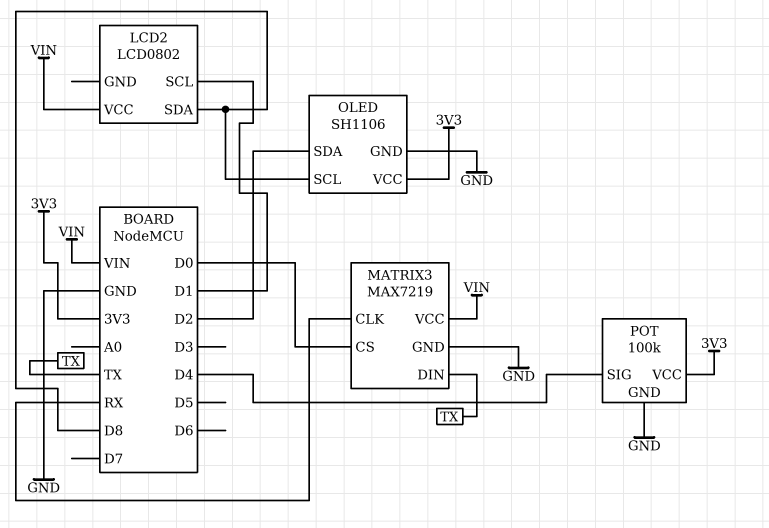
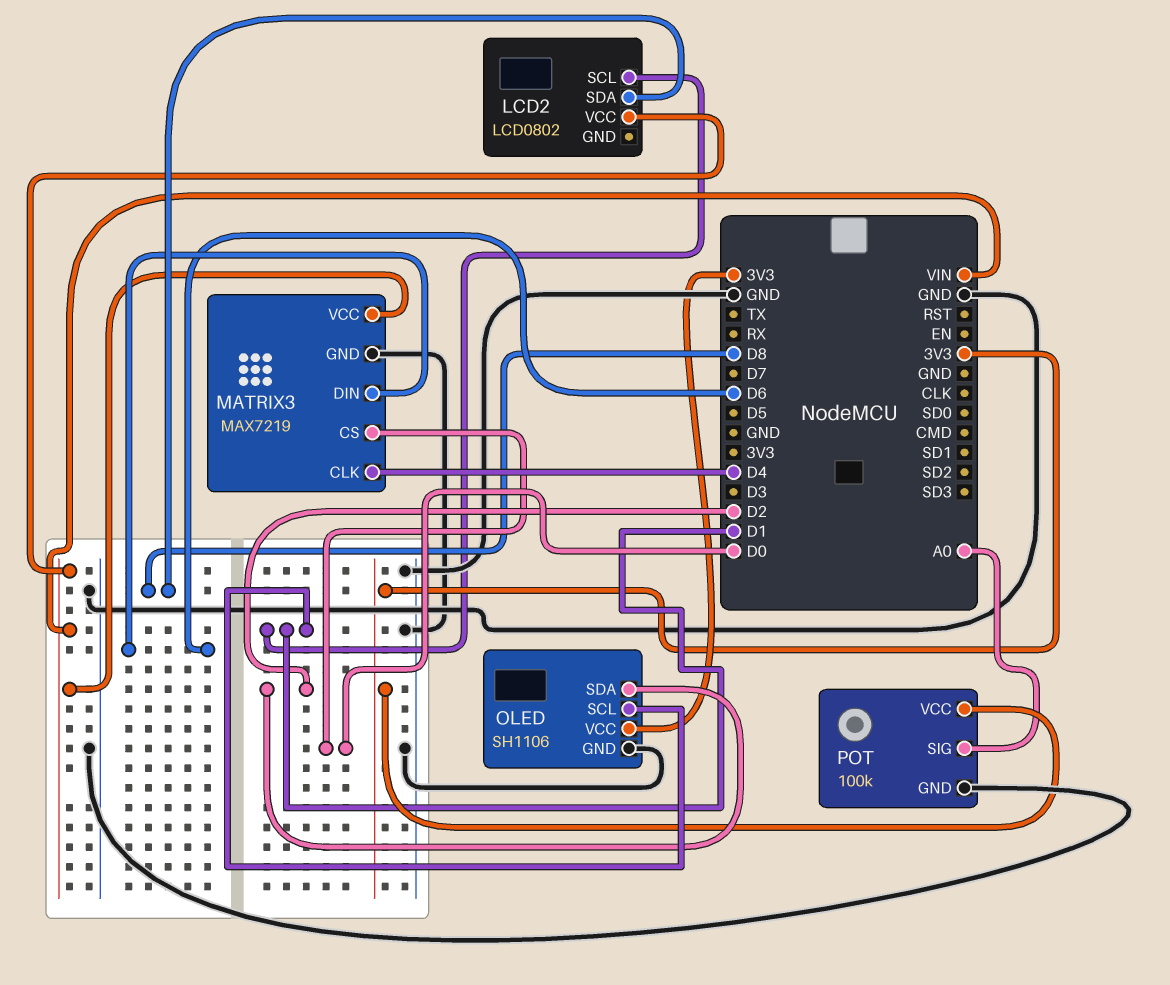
MATRIX3 pin CLK: RX -> D4
MATRIX3 pin DIN: TX -> D6
OLED pin SCL: D8 -> D1
POT pin SIG: D4 -> A0

